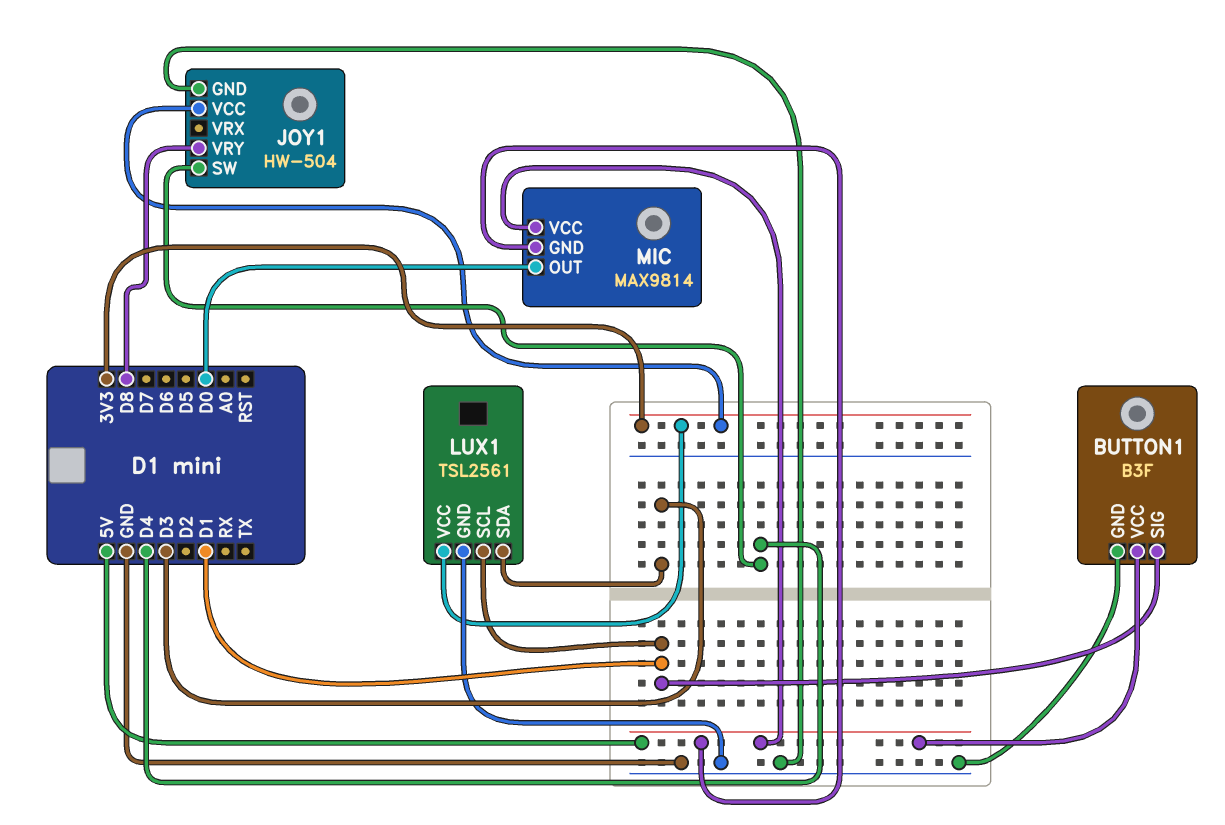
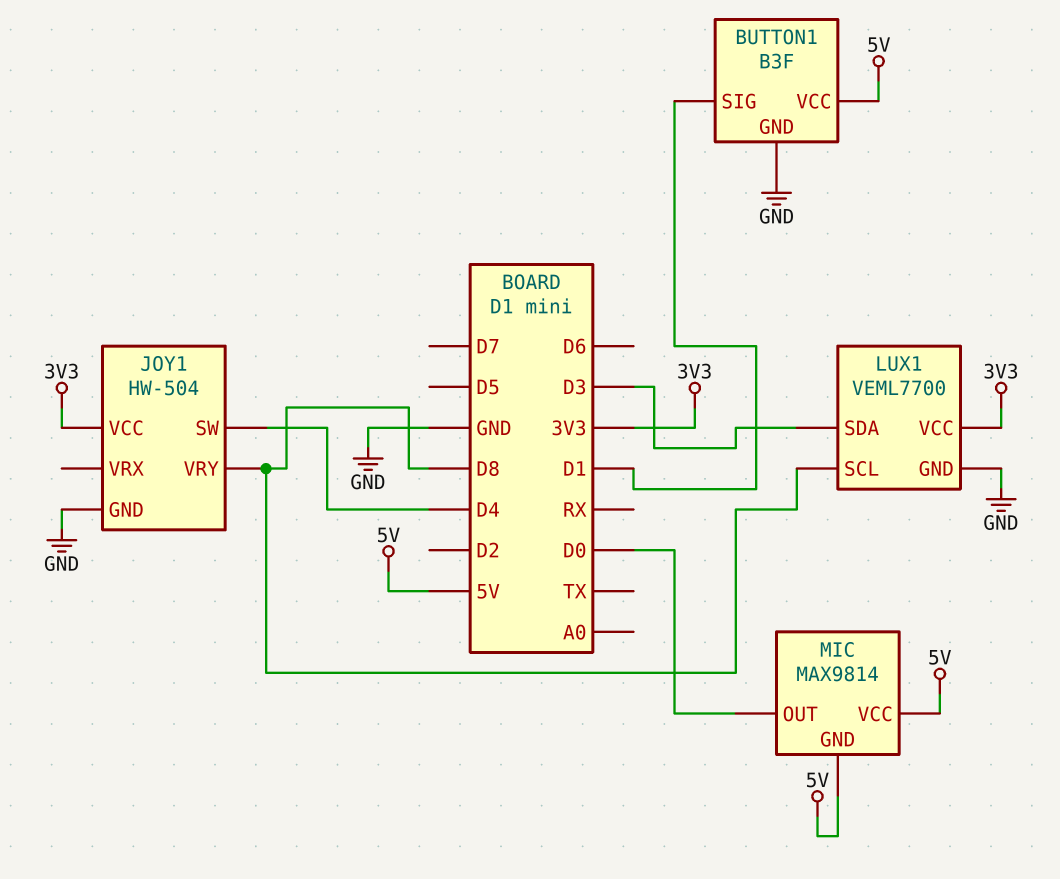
LUX1: TSL2561 -> VEML7700
LUX1 pin SCL: D1 -> D8

